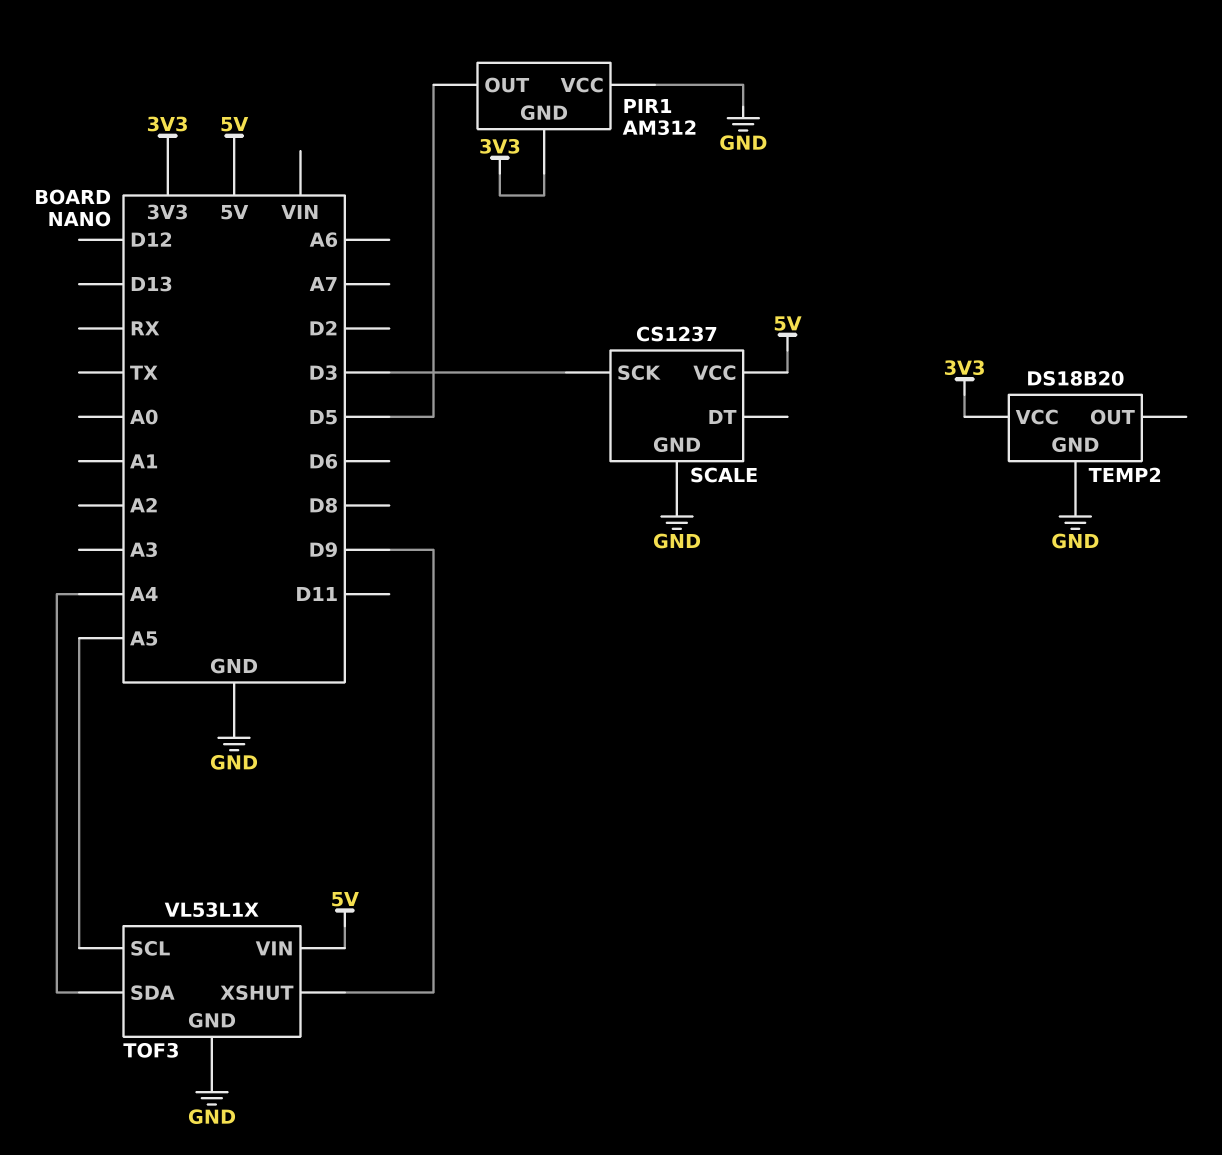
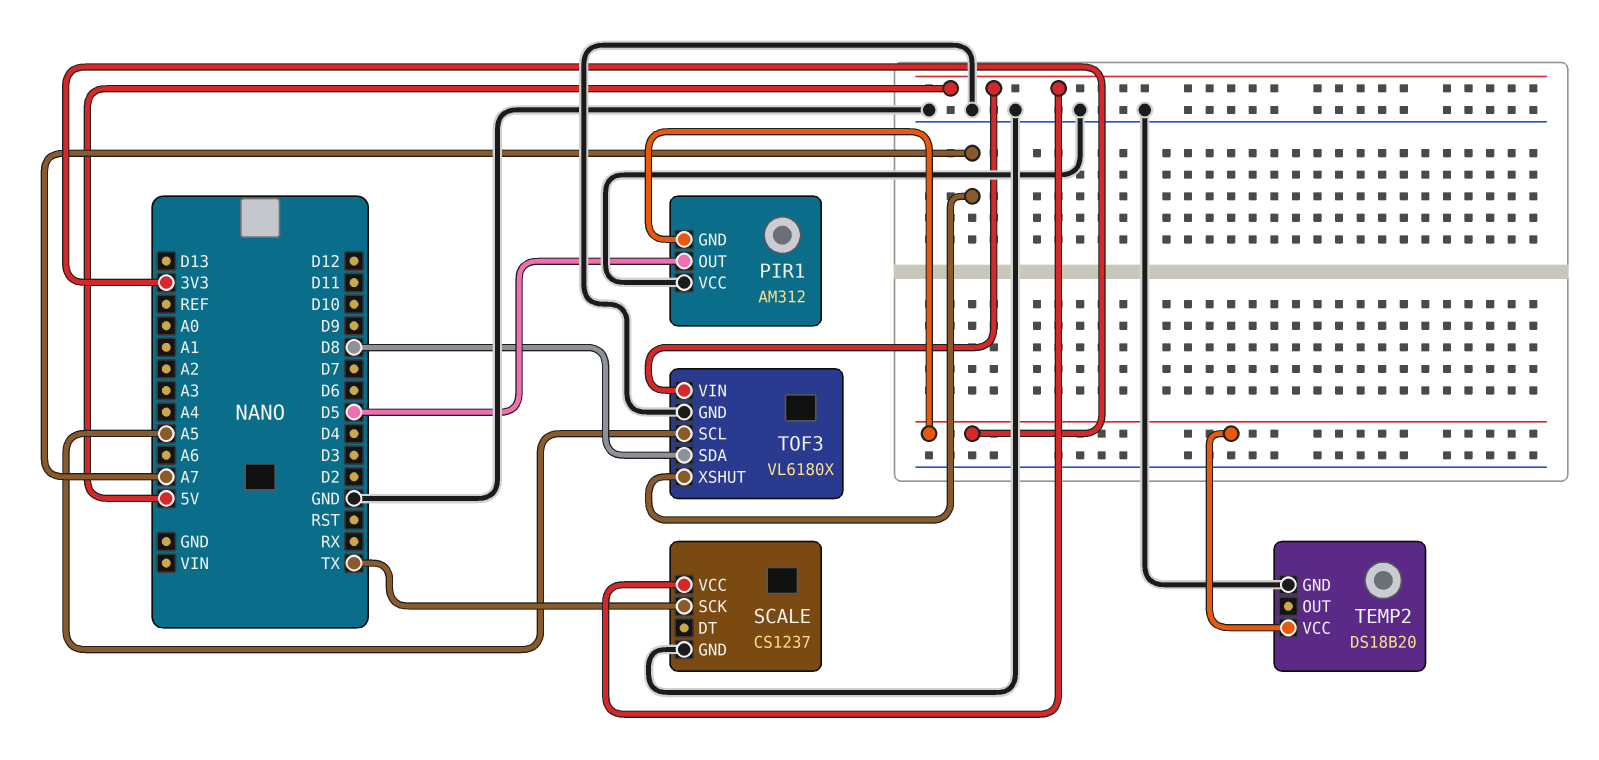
SCALE pin SCK: D3 -> TX
TOF3: VL53L1X -> VL6180X
TOF3 pin SDA: A4 -> D8
TOF3 pin XSHUT: D9 -> A7

